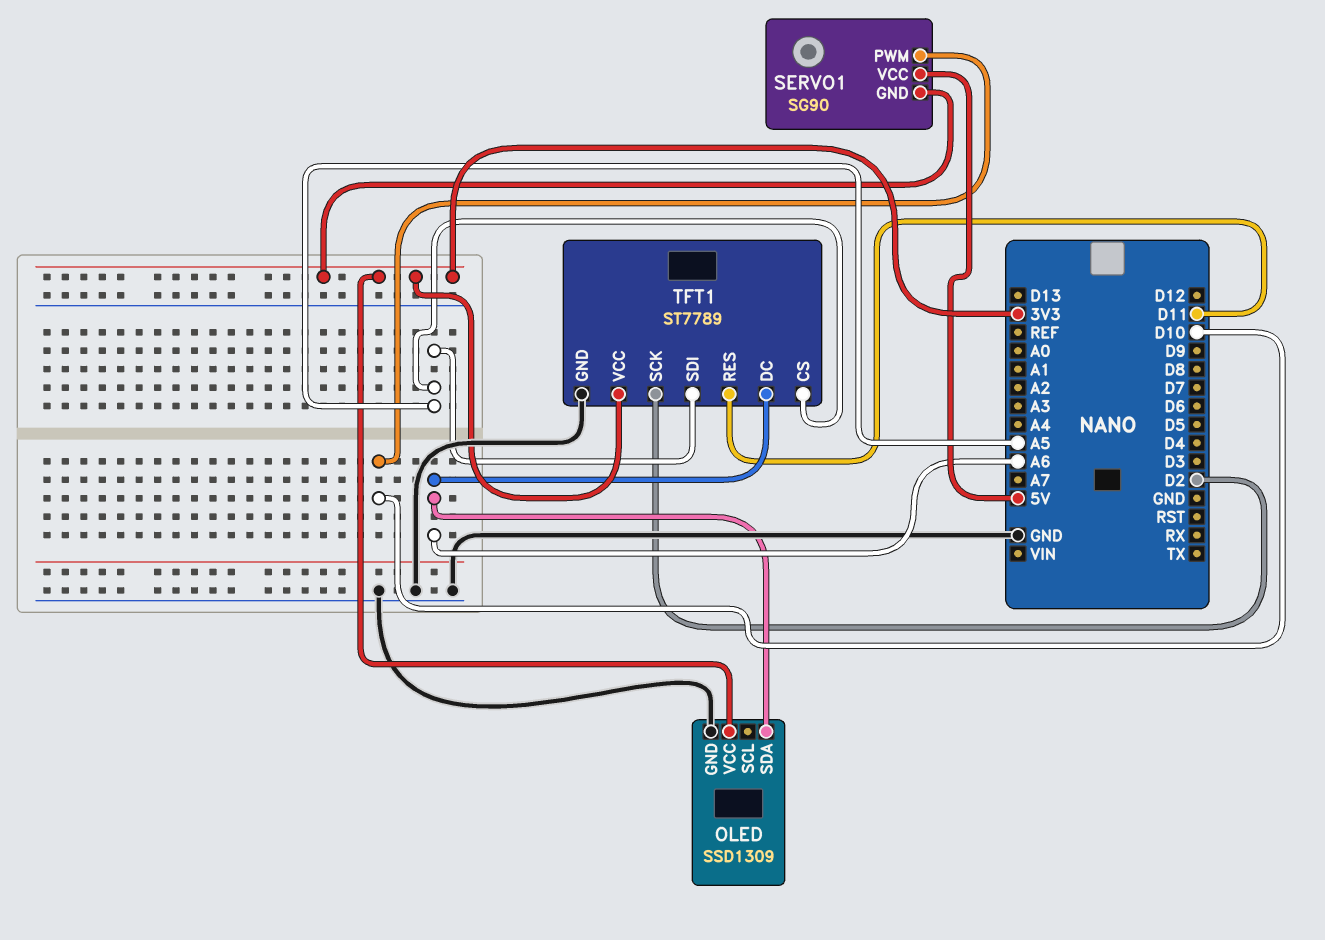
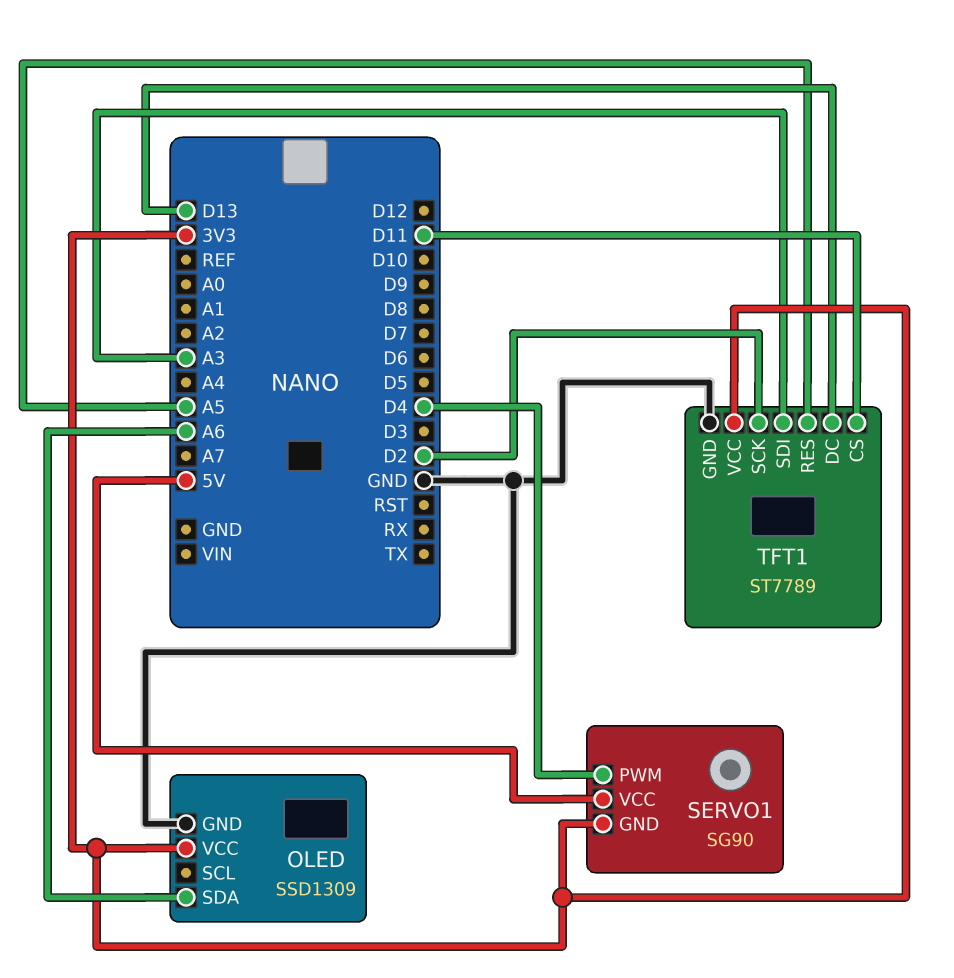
SERVO1 pin PWM: D10 -> D4
TFT1 pin CS: A5 -> D11
TFT1 pin DC: A6 -> D13
TFT1 pin RES: D11 -> A5
TFT1 pin SDI: A5 -> A3

